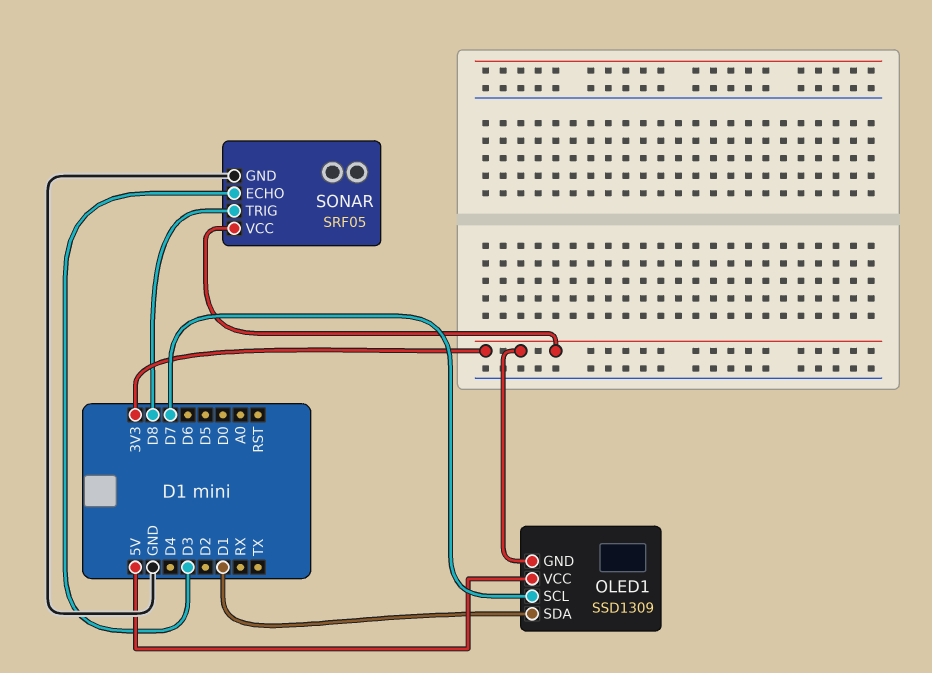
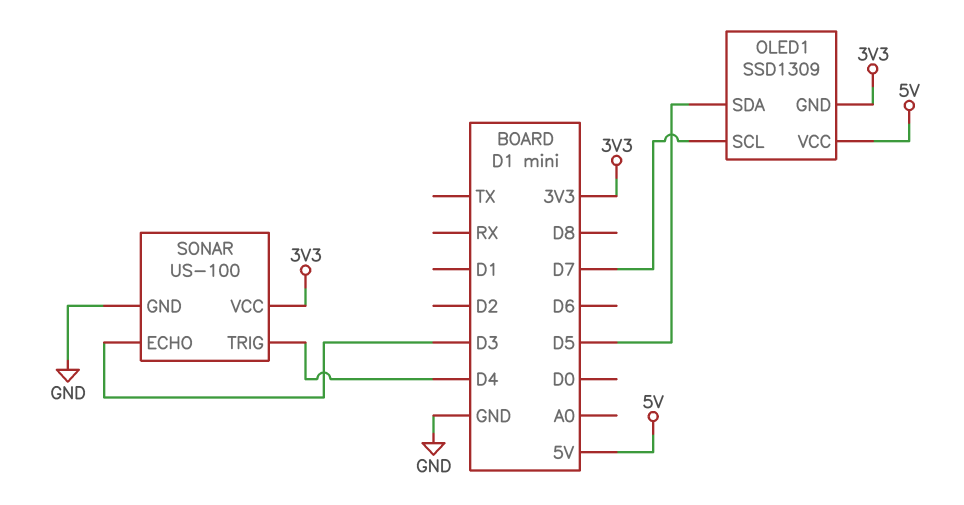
OLED1 pin SDA: D1 -> D5
SONAR: SRF05 -> US-100
SONAR pin TRIG: D8 -> D4

